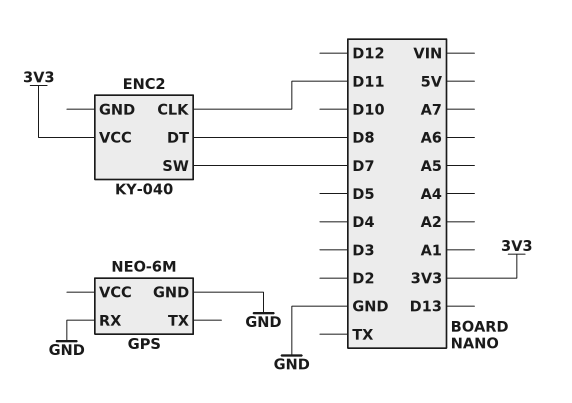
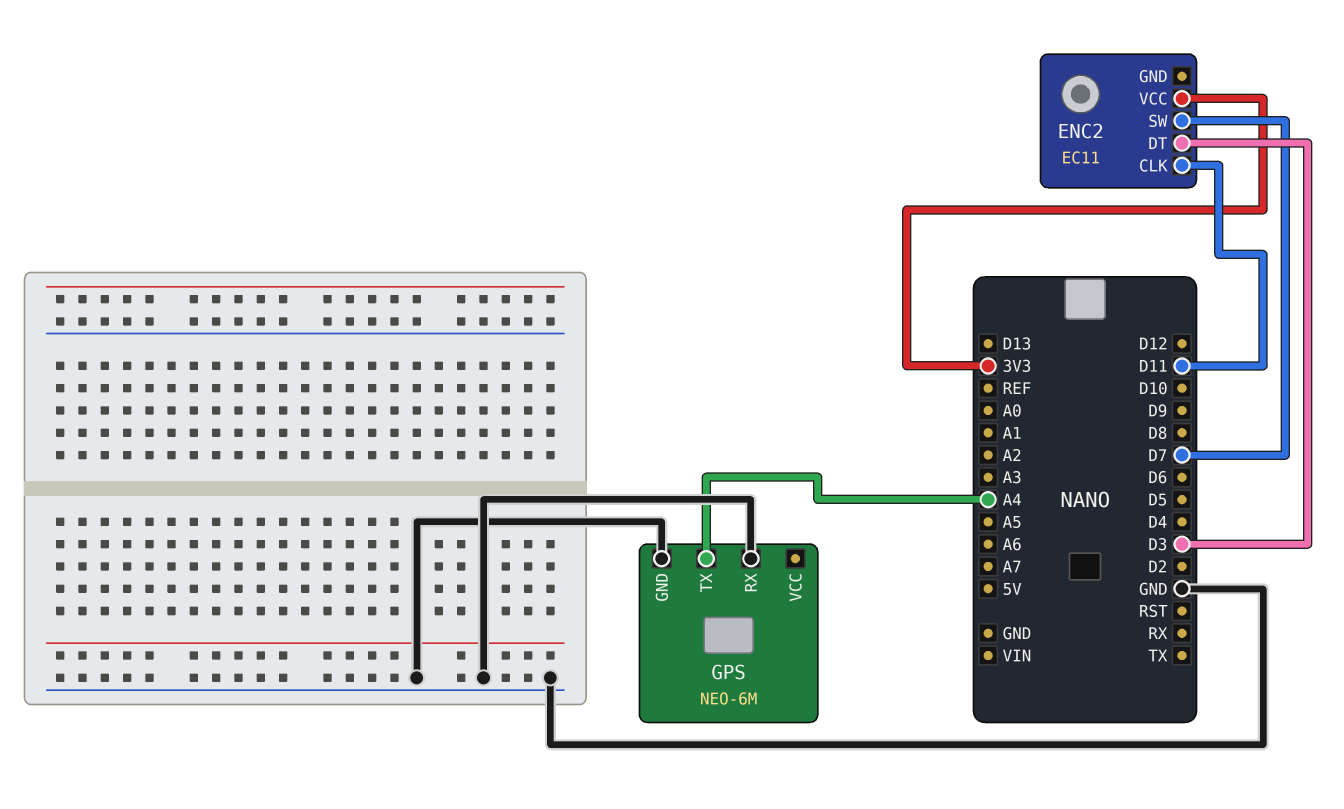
ENC2: KY-040 -> EC11
ENC2 pin DT: D8 -> D3
GPS pin TX: none -> A4

